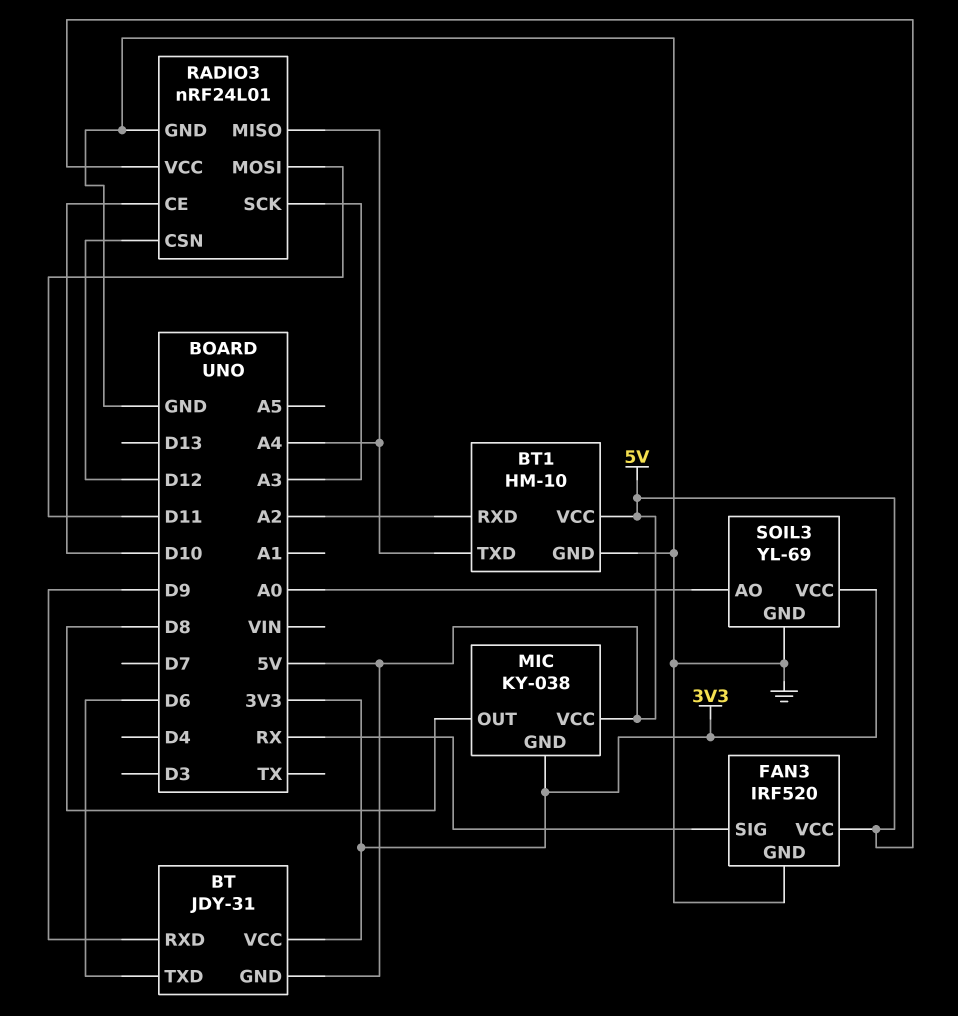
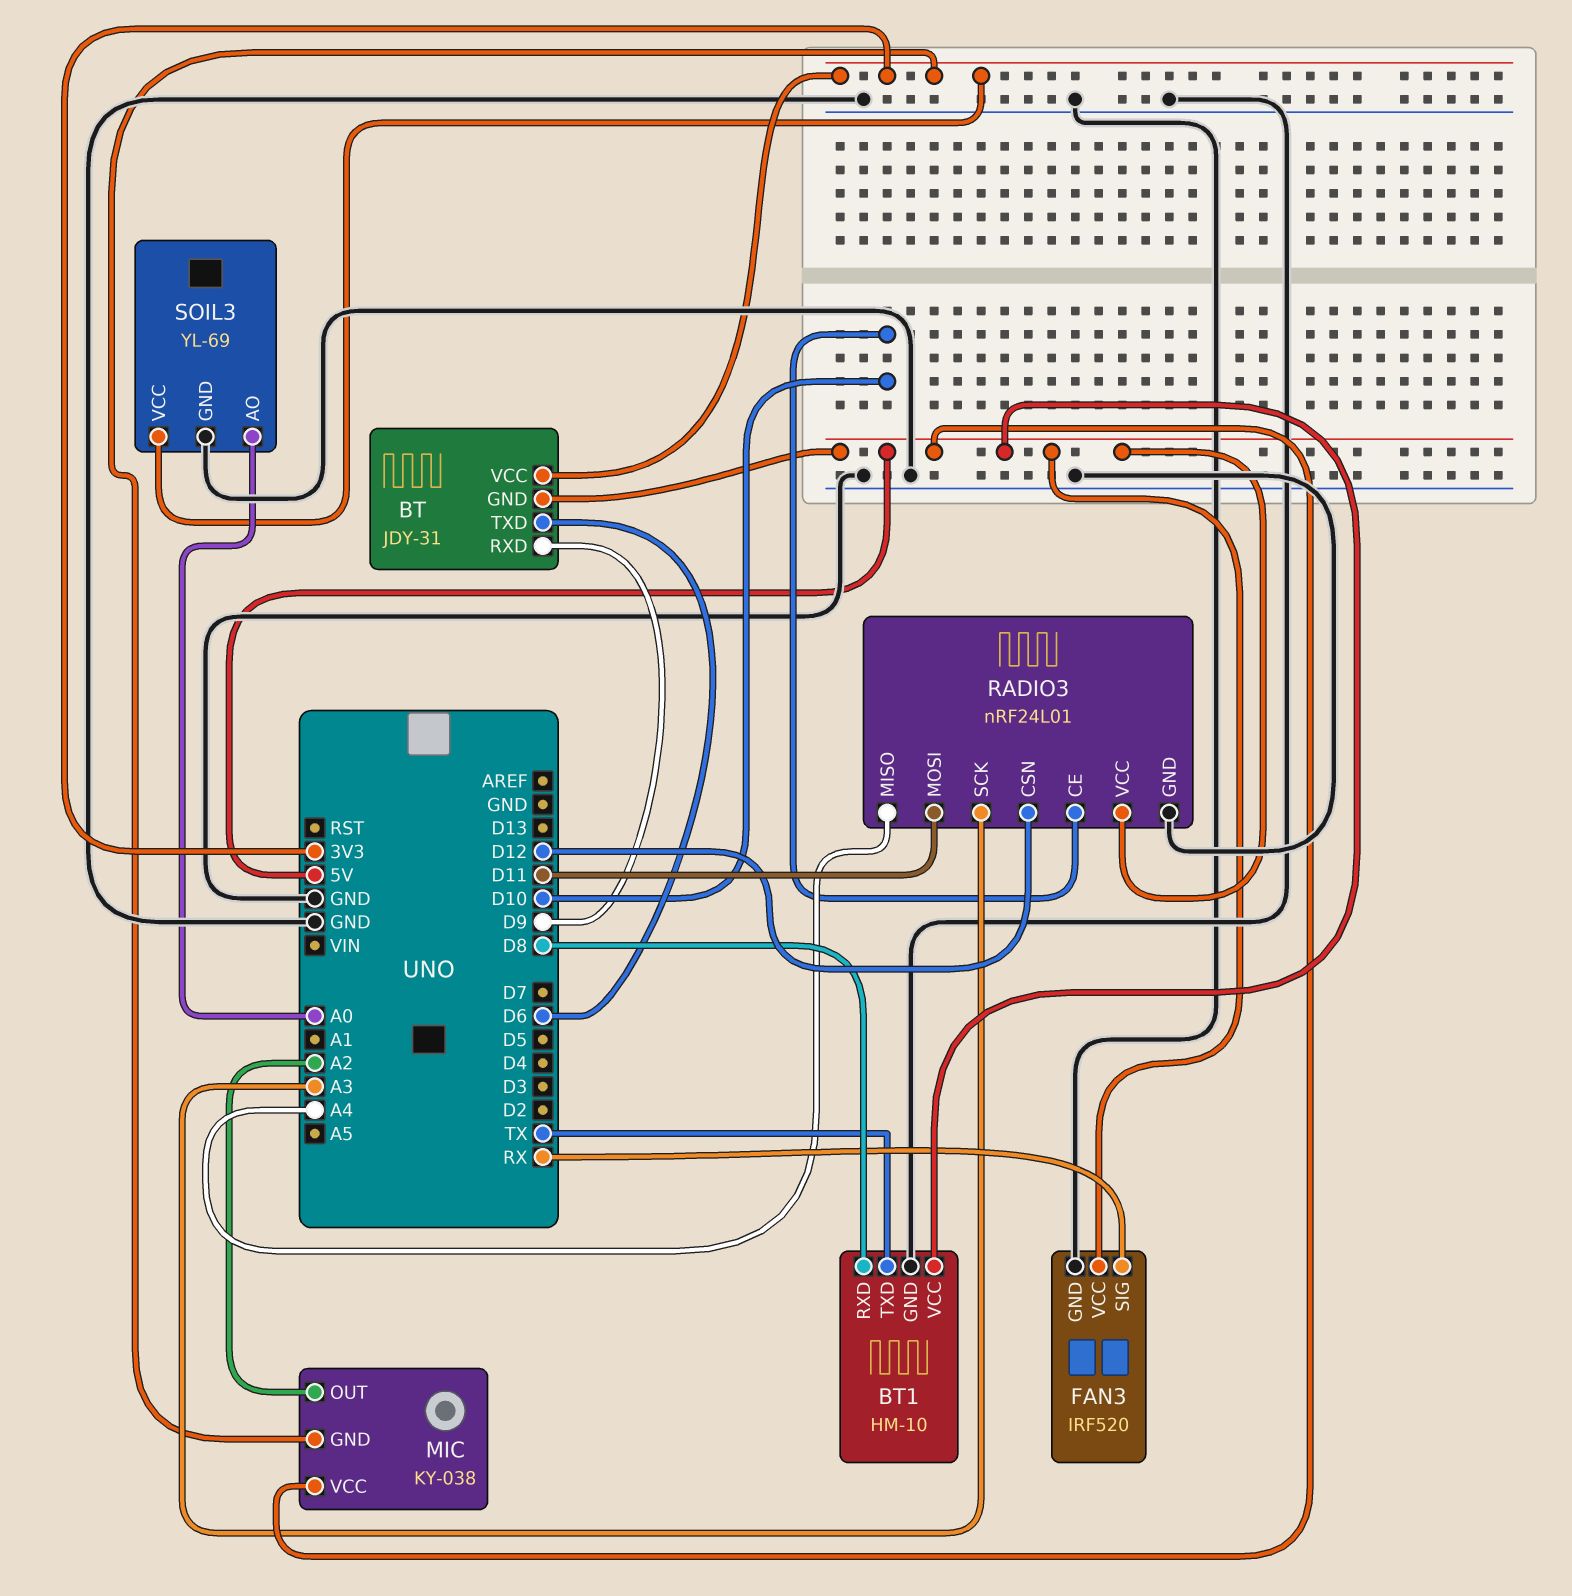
BT1 pin RXD: A2 -> D8
BT1 pin TXD: A4 -> TX
MIC pin OUT: D8 -> A2

